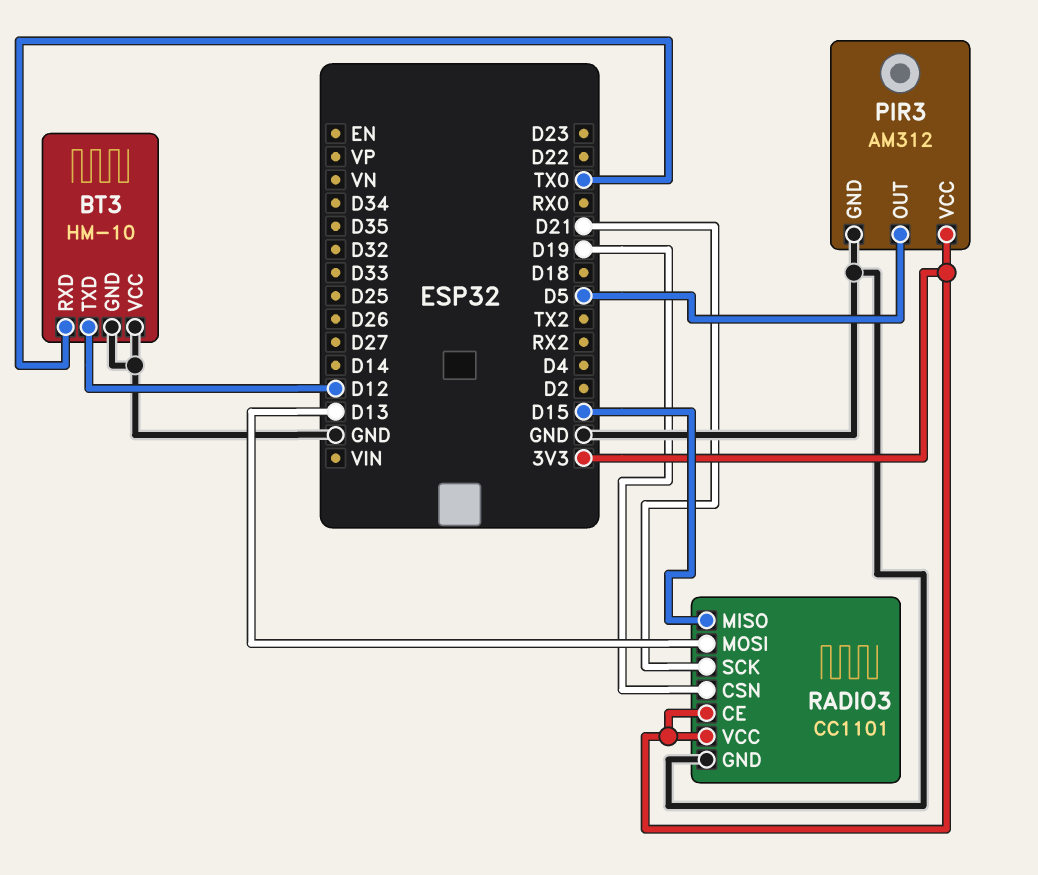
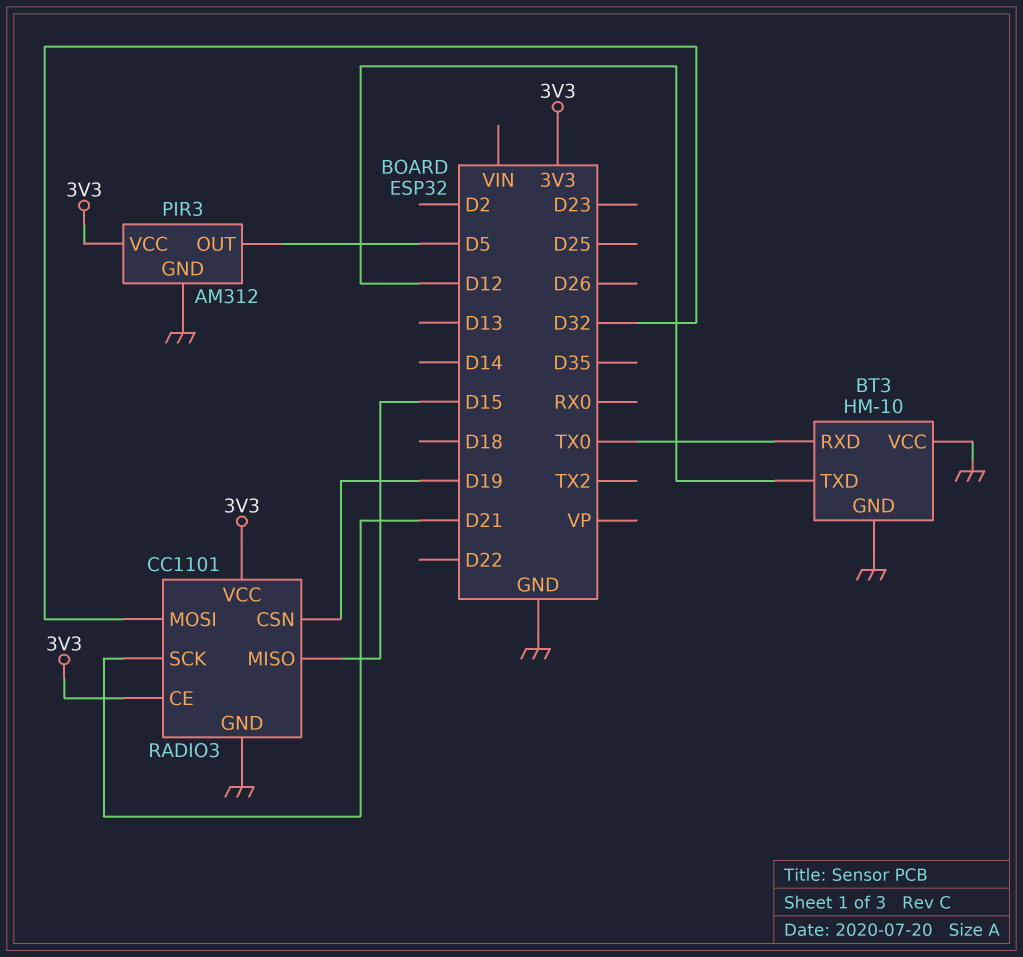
RADIO3 pin MOSI: D13 -> D32

